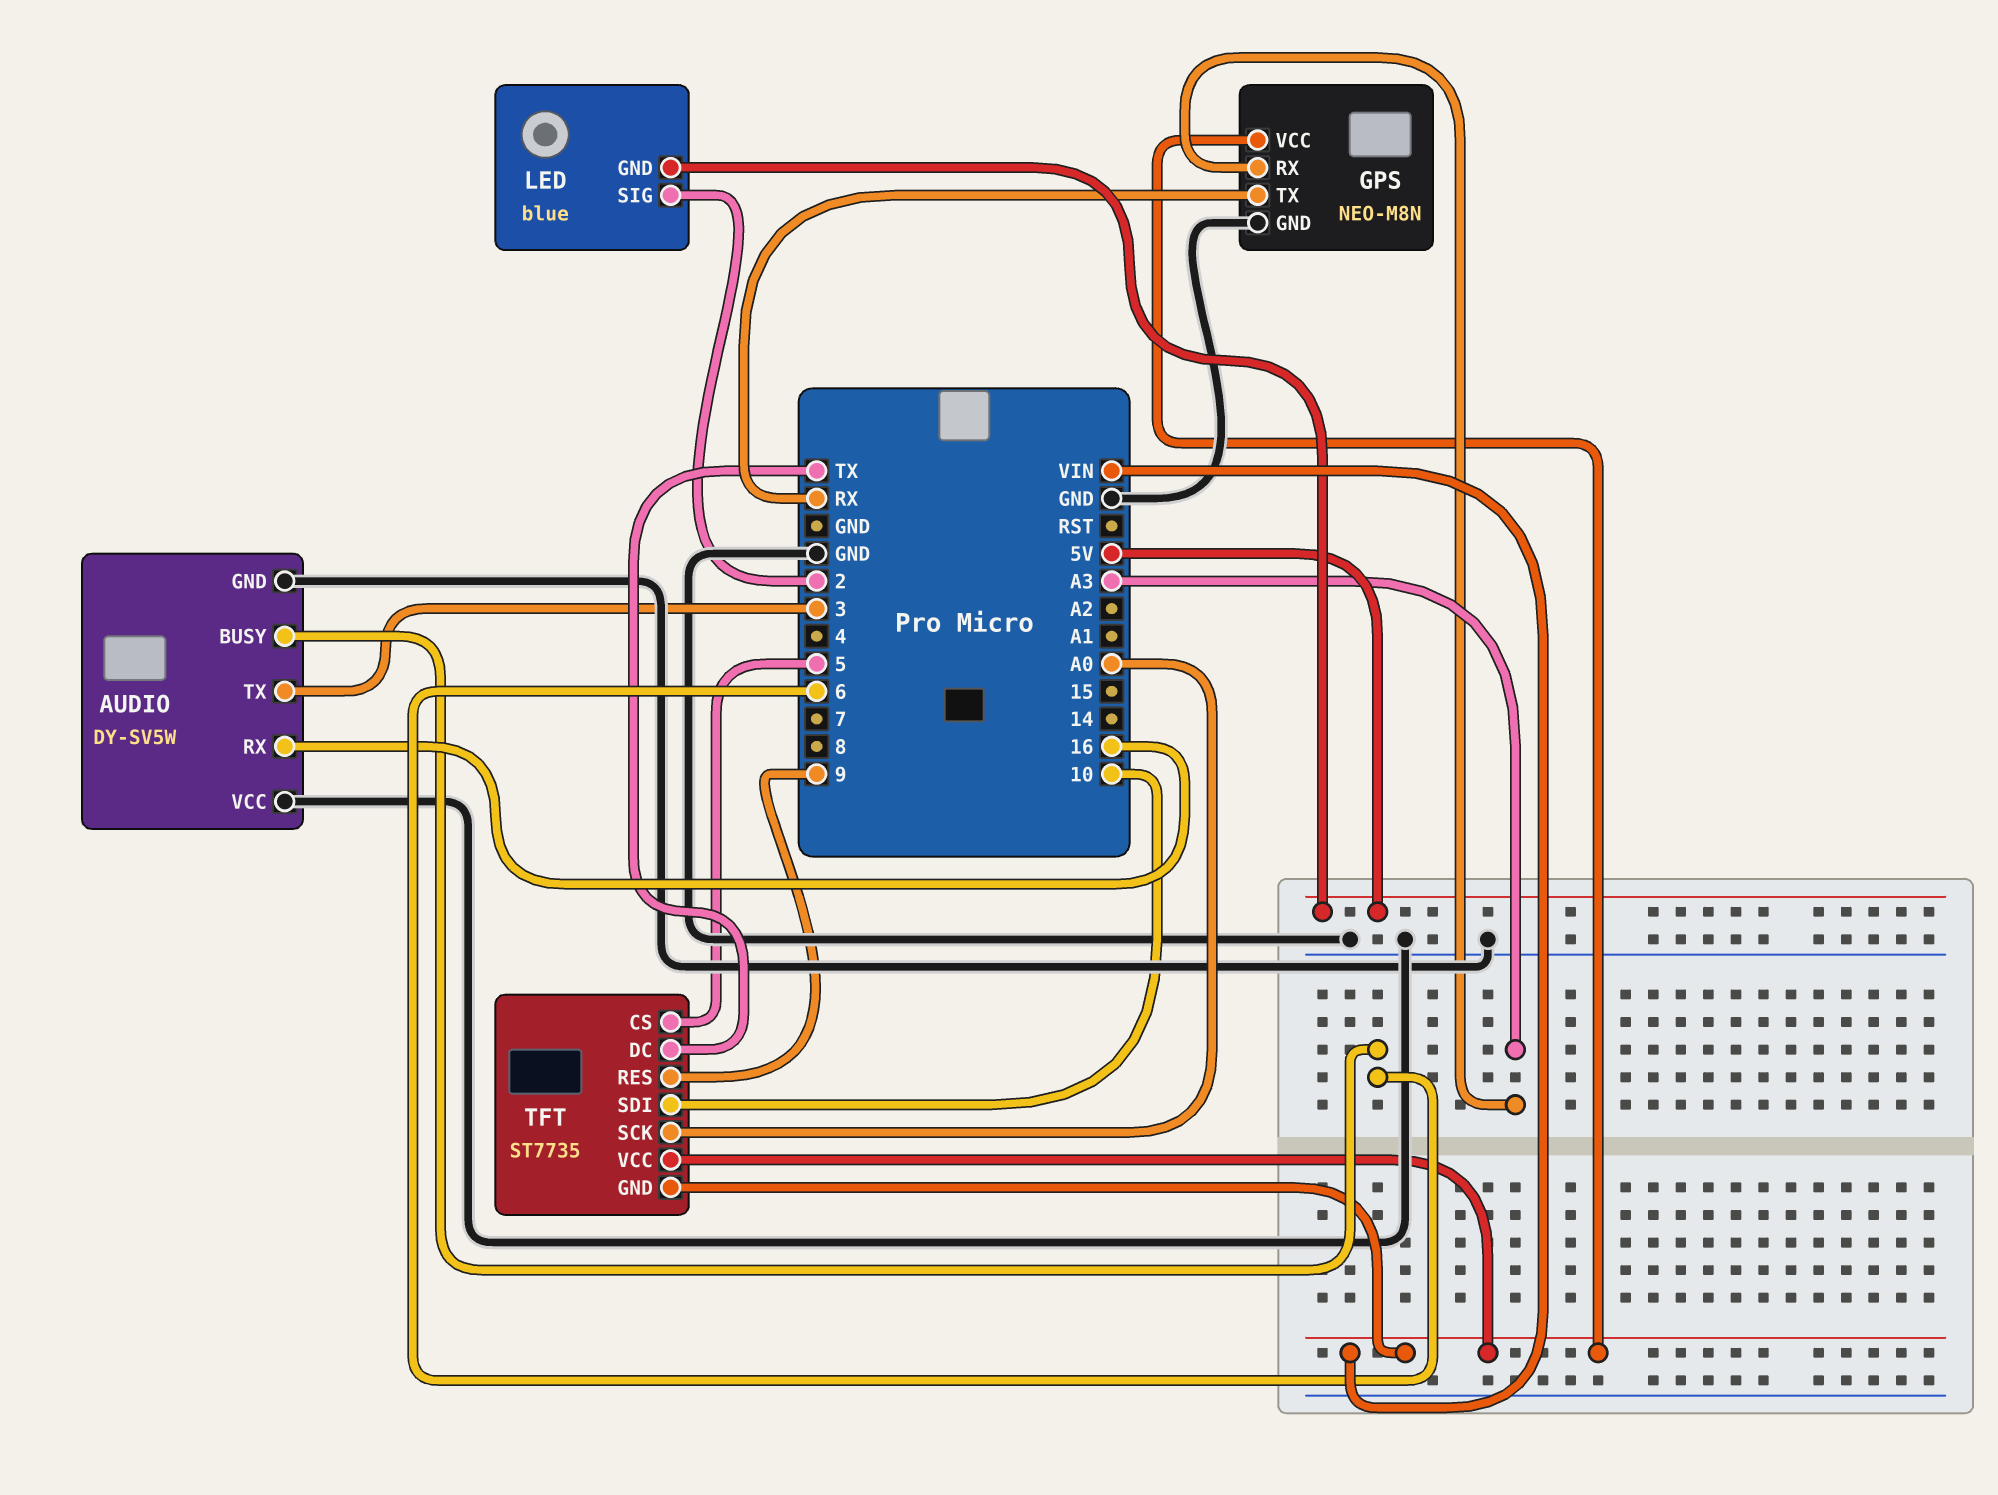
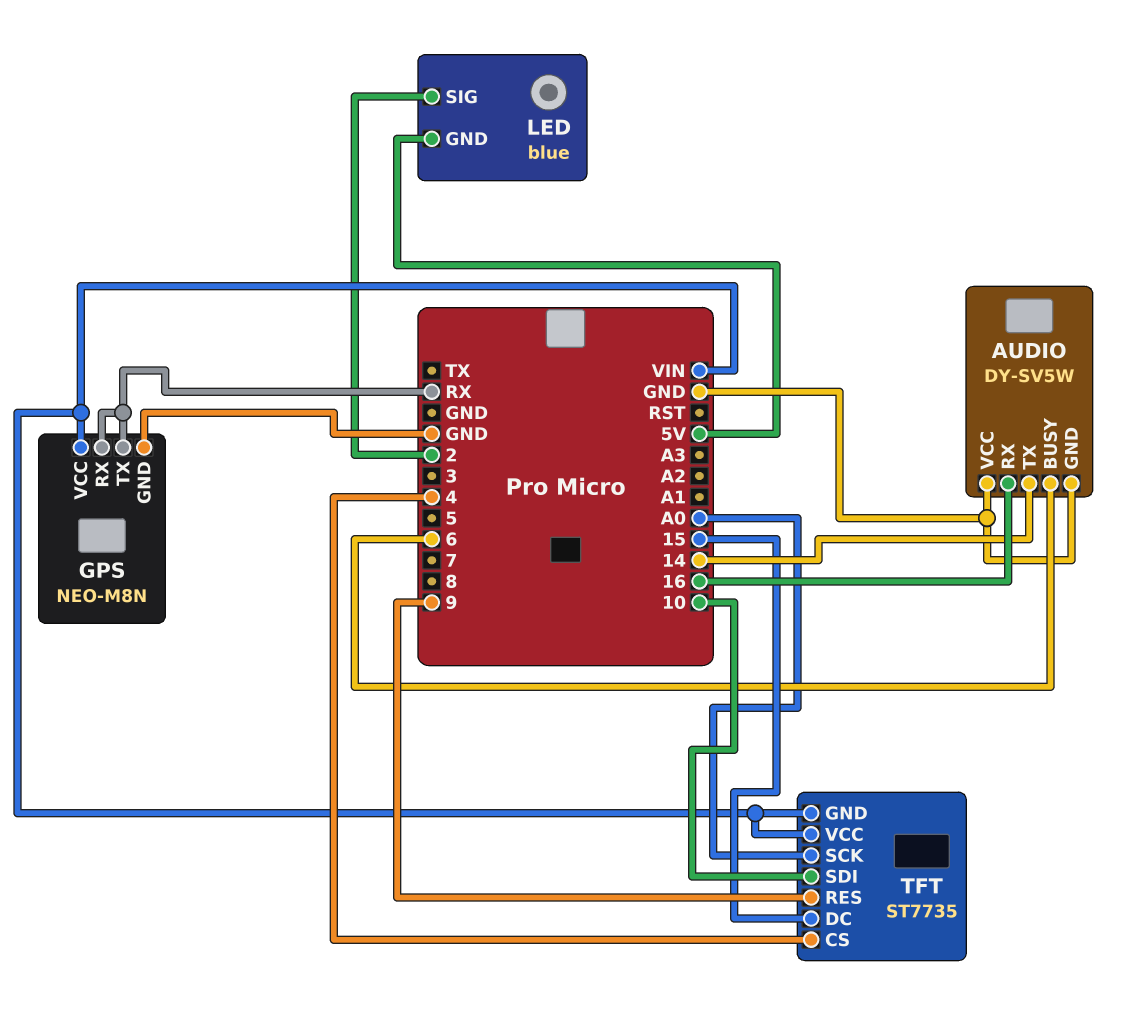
AUDIO pin TX: 3 -> 14
GPS pin RX: A3 -> RX
TFT pin CS: 5 -> 4
TFT pin DC: TX -> 15

